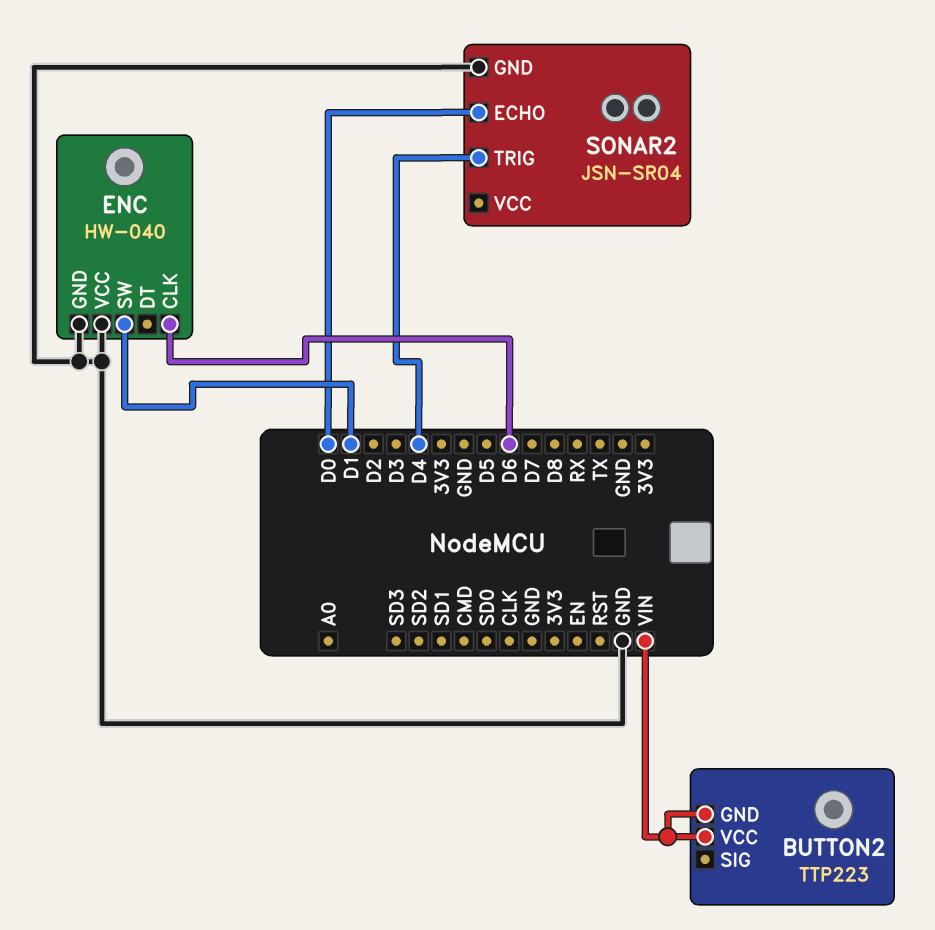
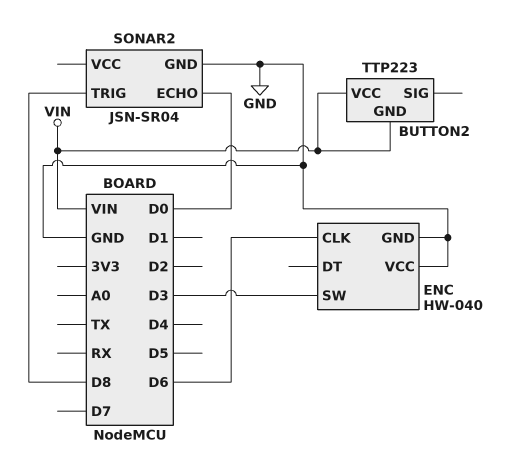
ENC pin SW: D1 -> D3
SONAR2 pin TRIG: D4 -> D8

